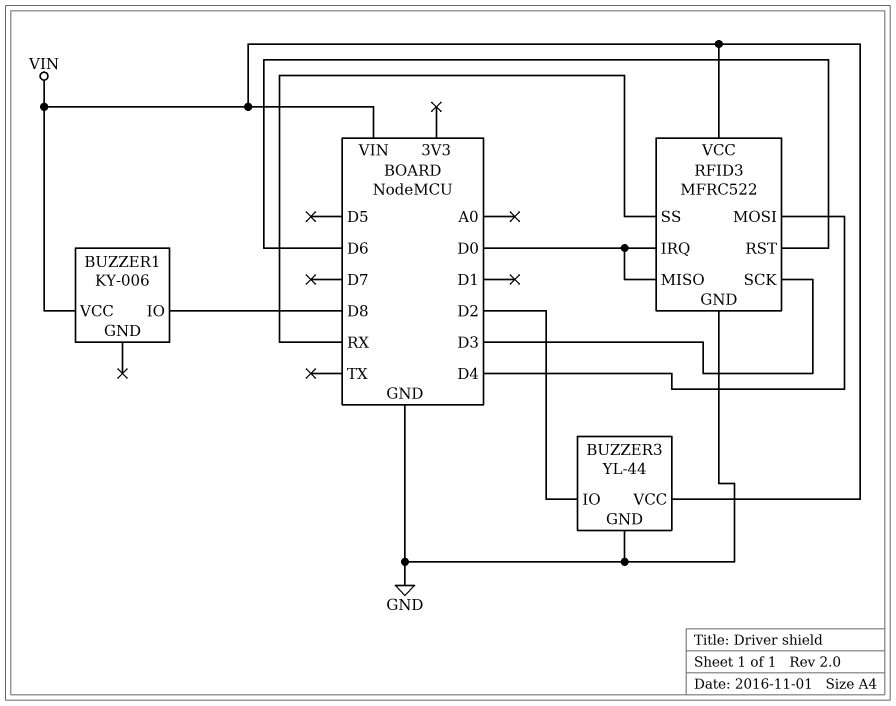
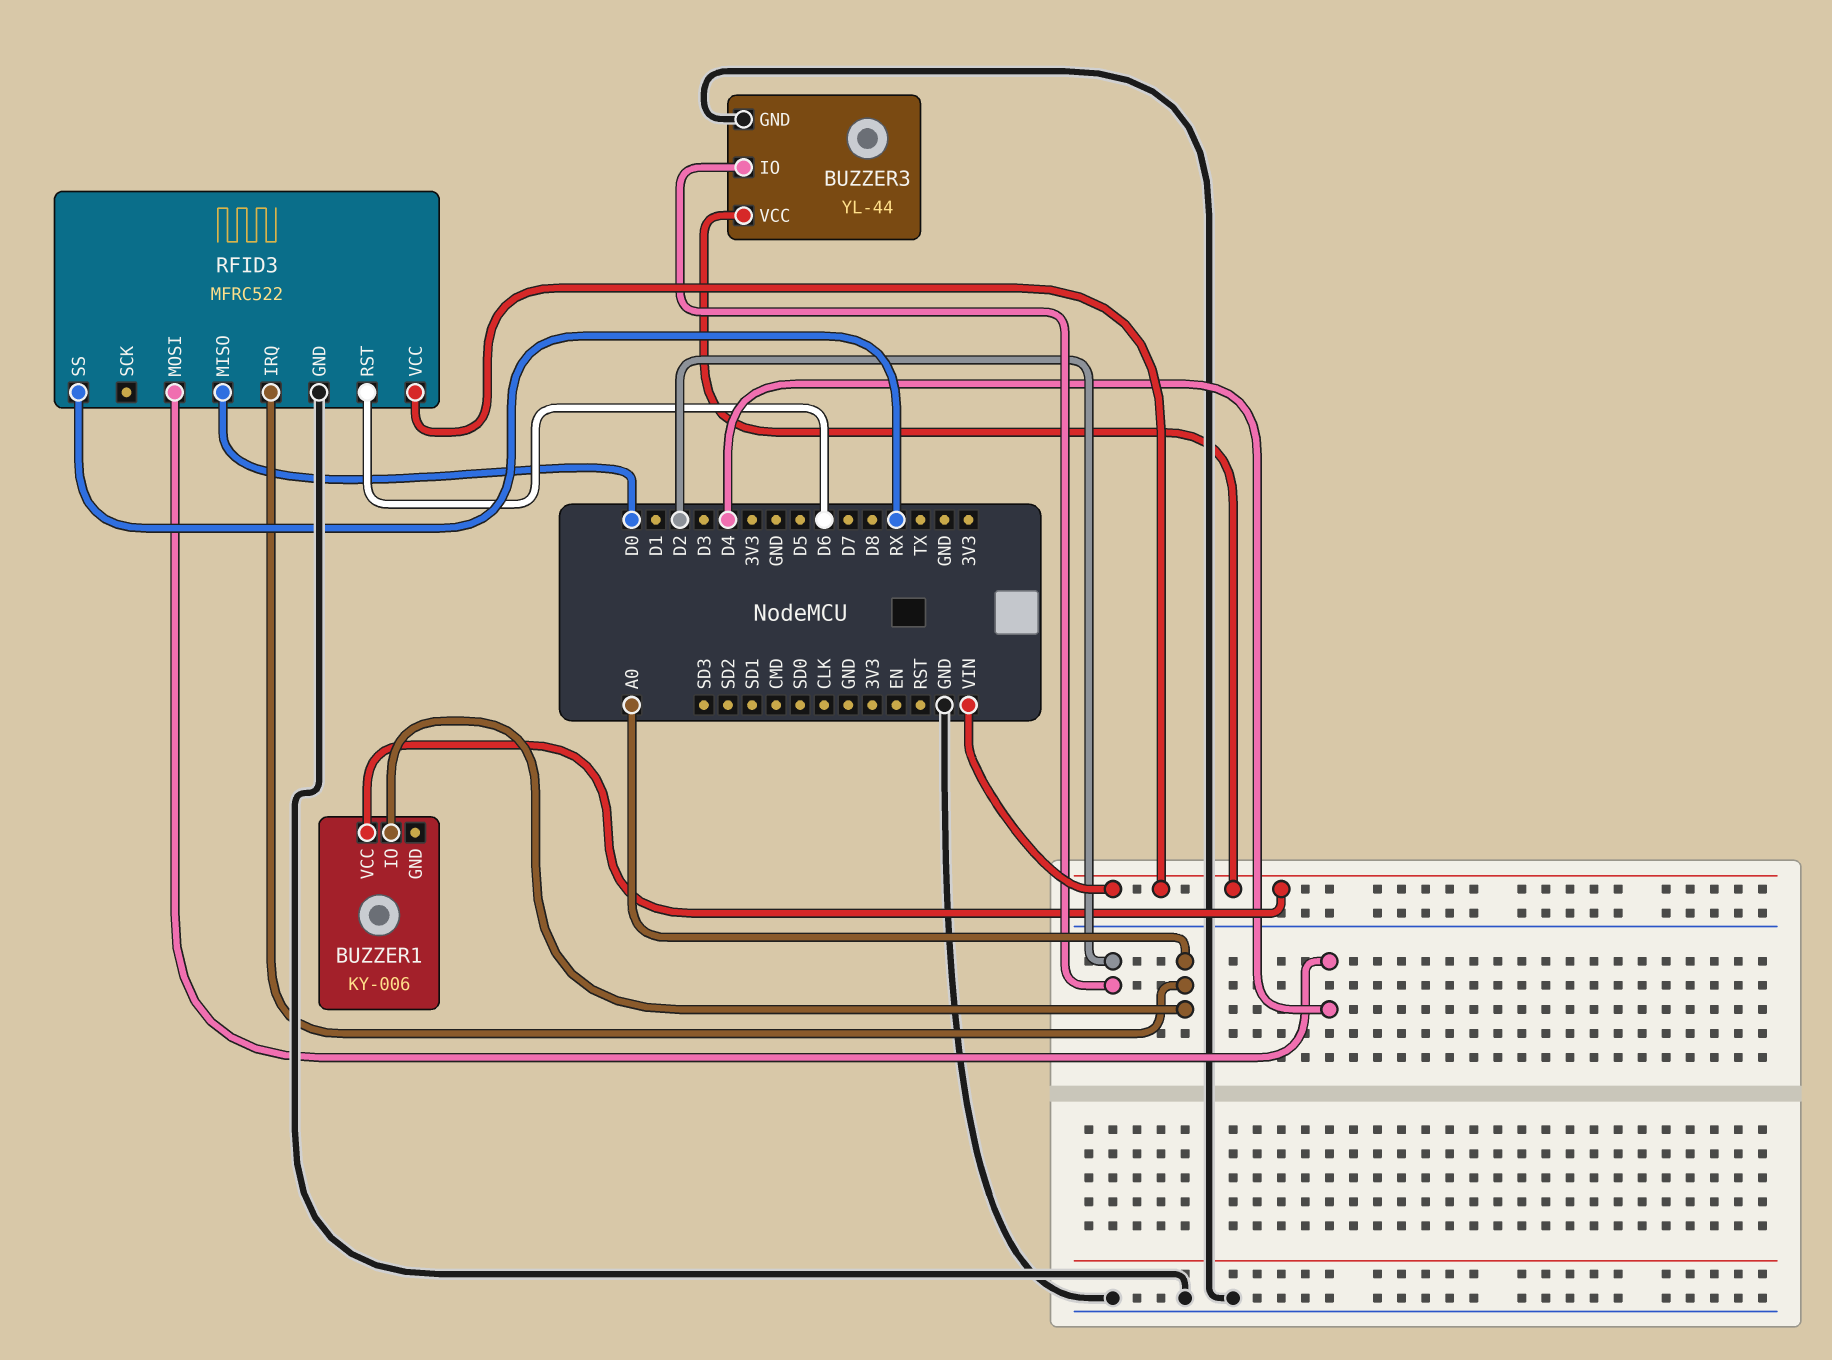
BUZZER1 pin IO: D8 -> A0
RFID3 pin IRQ: D0 -> A0
RFID3 pin SCK: D3 -> none

